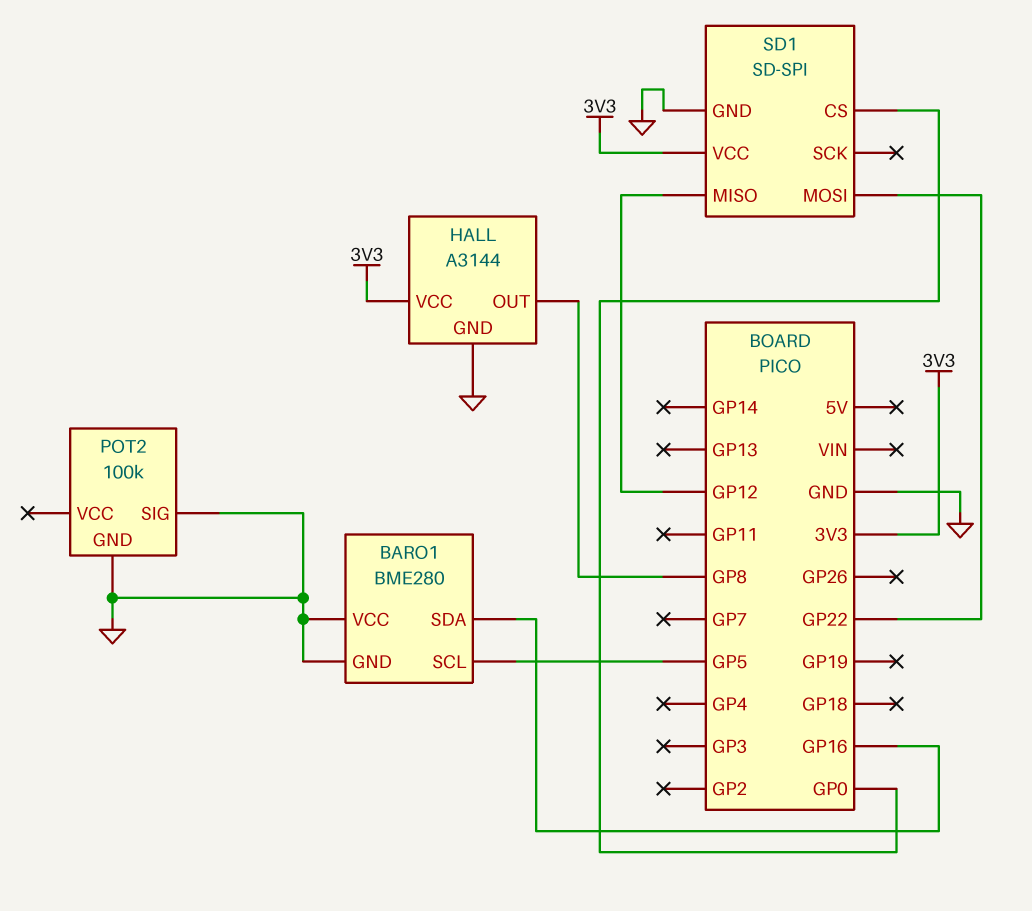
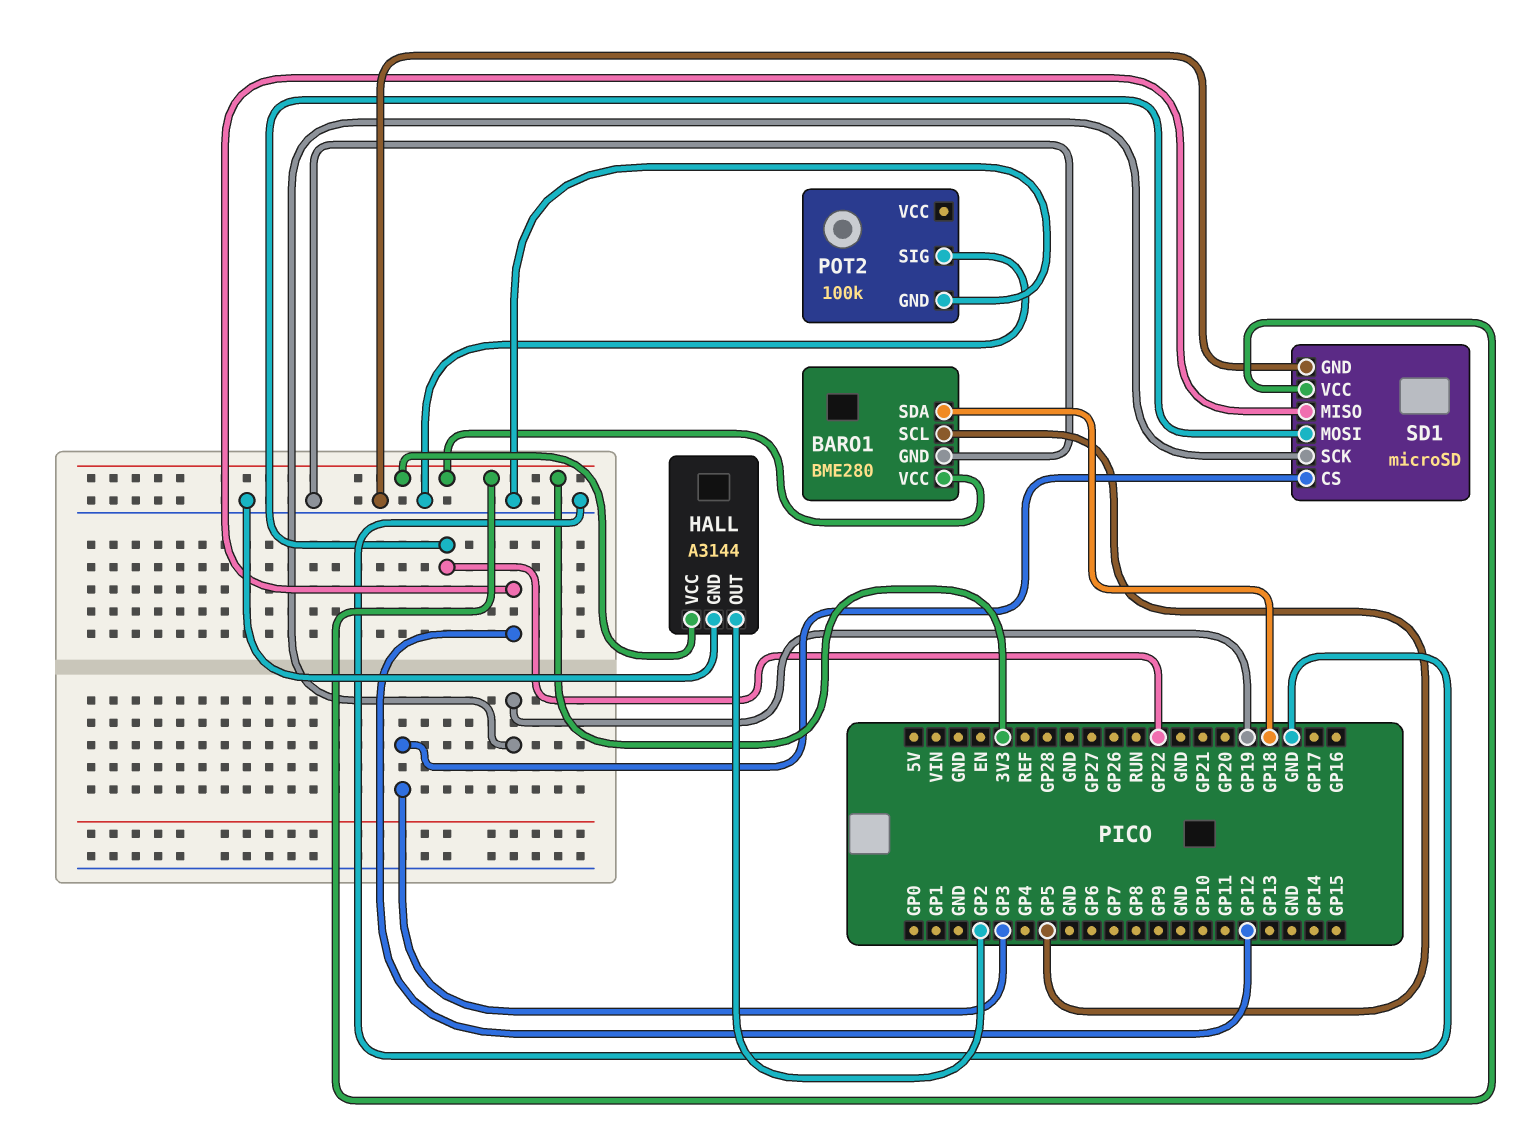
BARO1 pin SDA: GP16 -> GP18
BARO1 pin VCC: GND -> 3V3
HALL pin OUT: GP8 -> GP2
SD1: SD-SPI -> microSD
SD1 pin CS: GP0 -> GP3
SD1 pin SCK: none -> GP19

